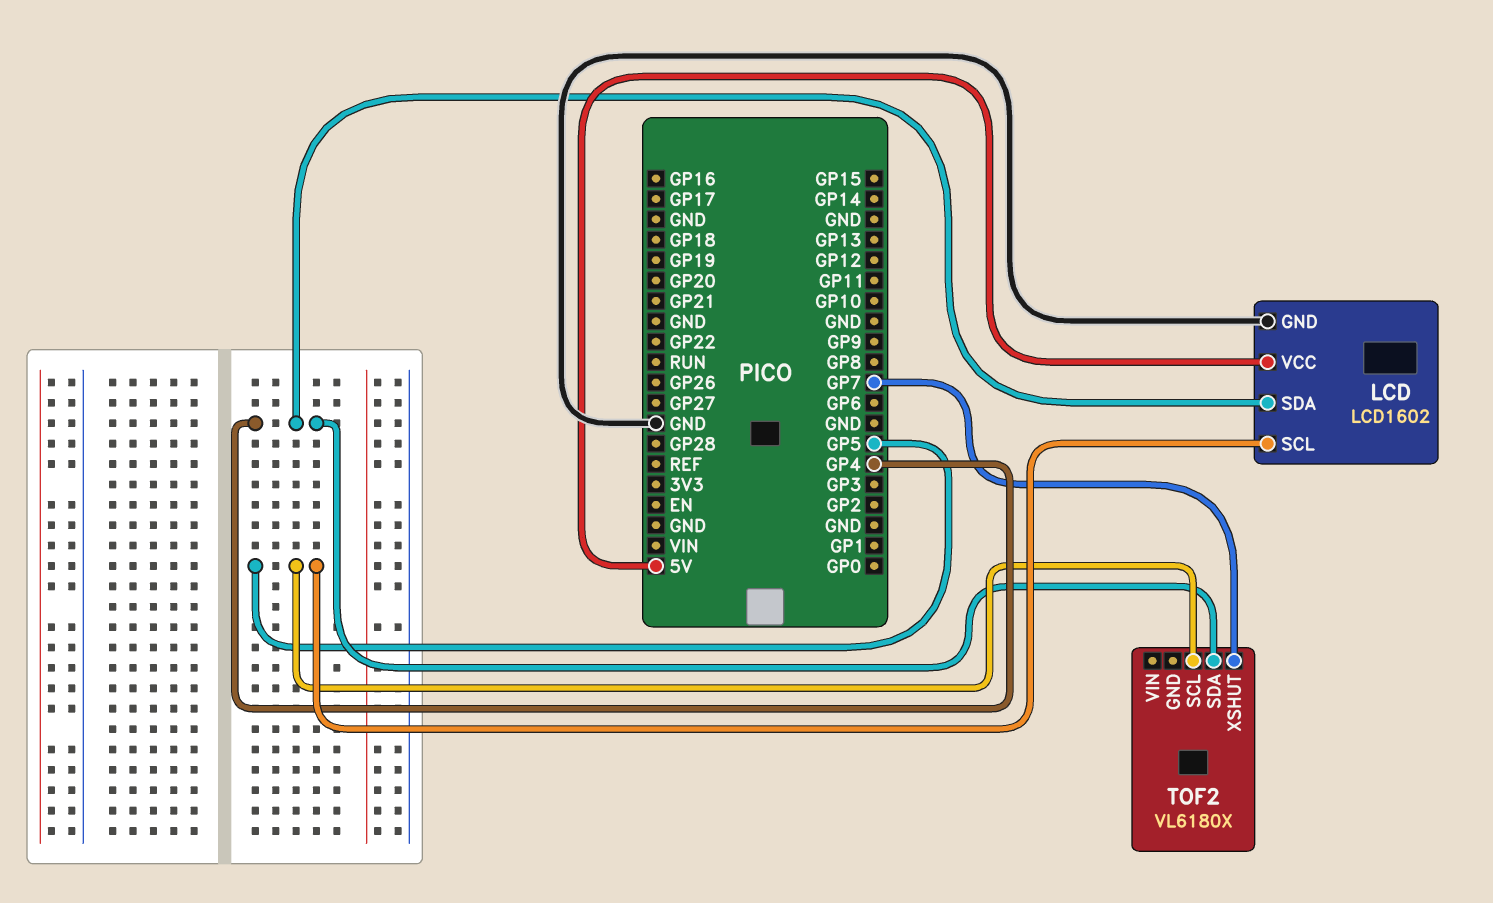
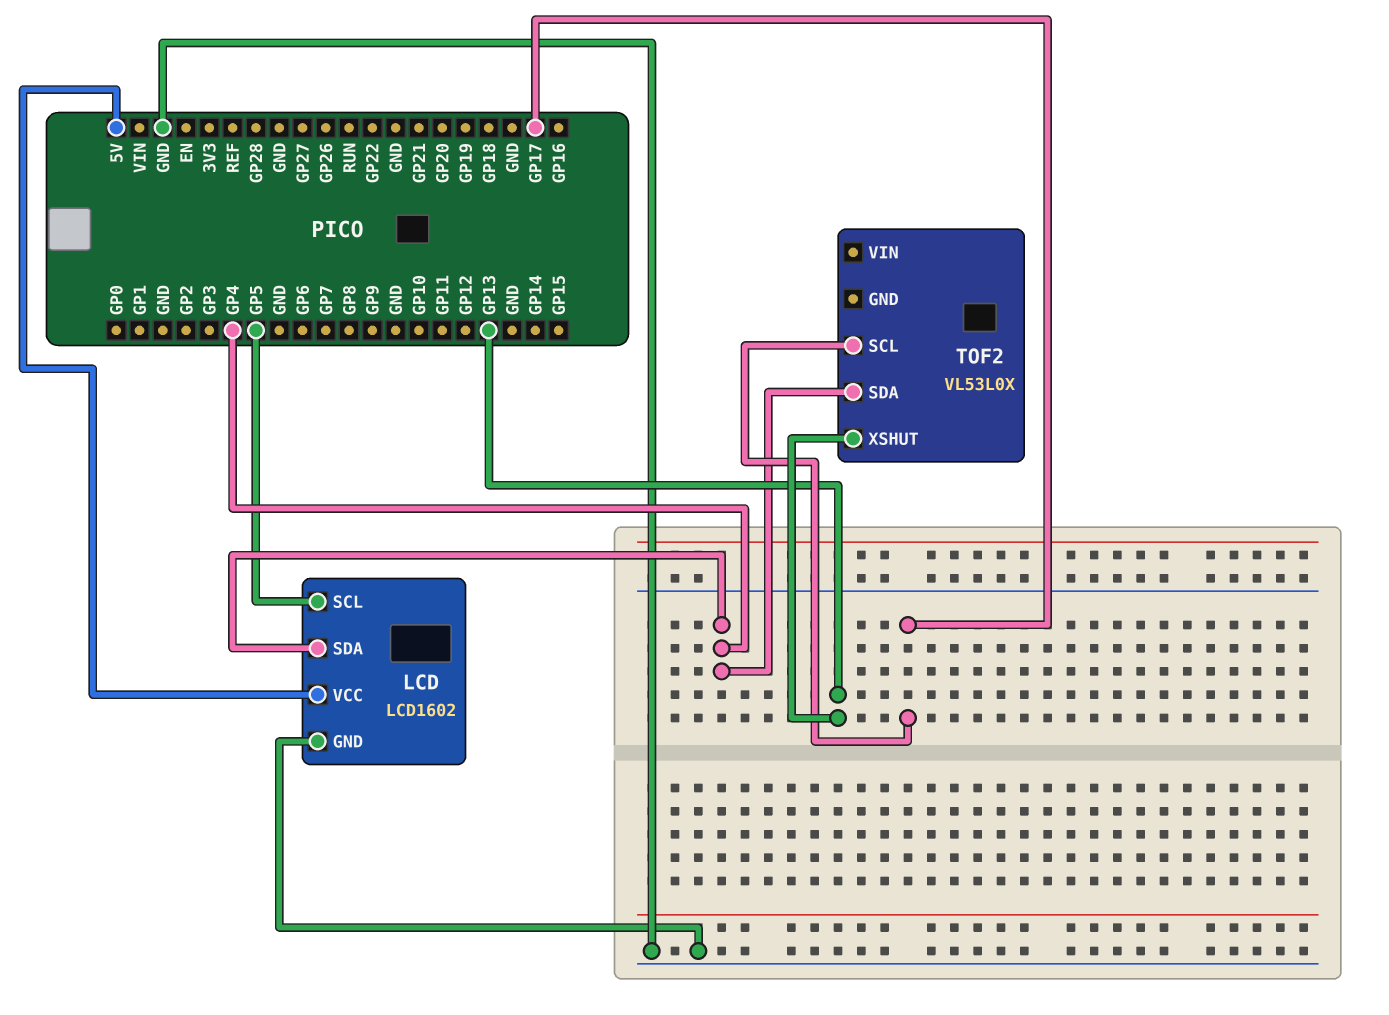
TOF2: VL6180X -> VL53L0X
TOF2 pin SCL: GP5 -> GP17
TOF2 pin XSHUT: GP7 -> GP13

